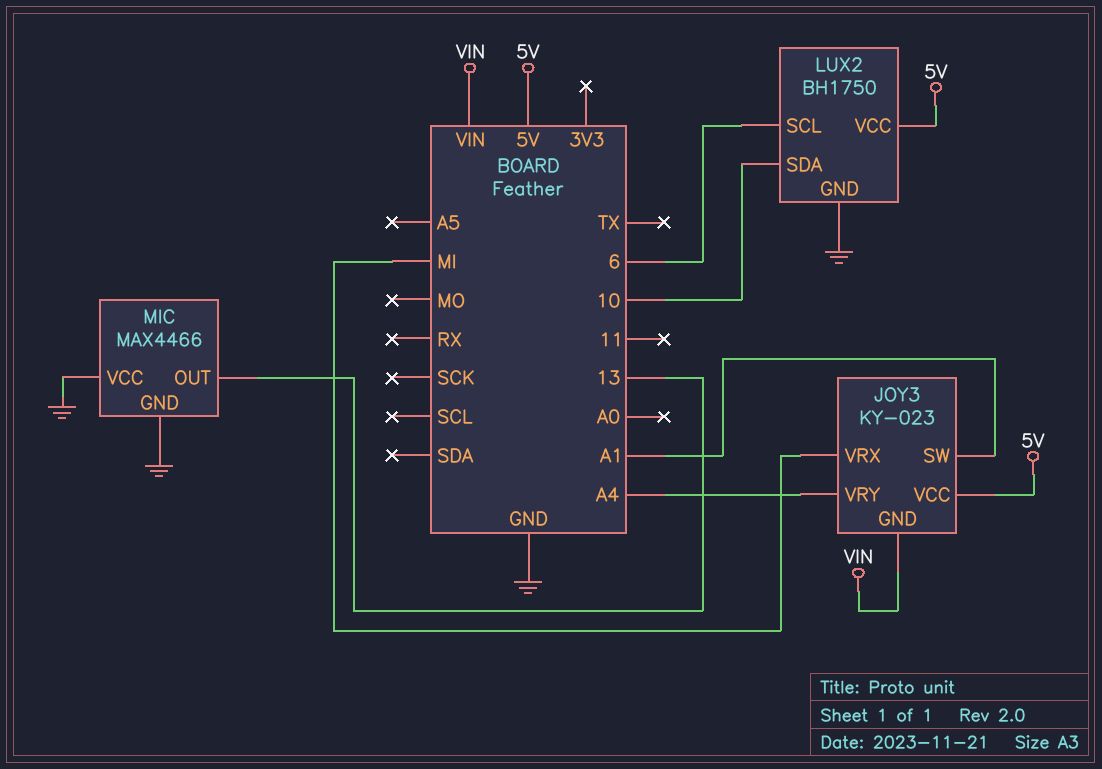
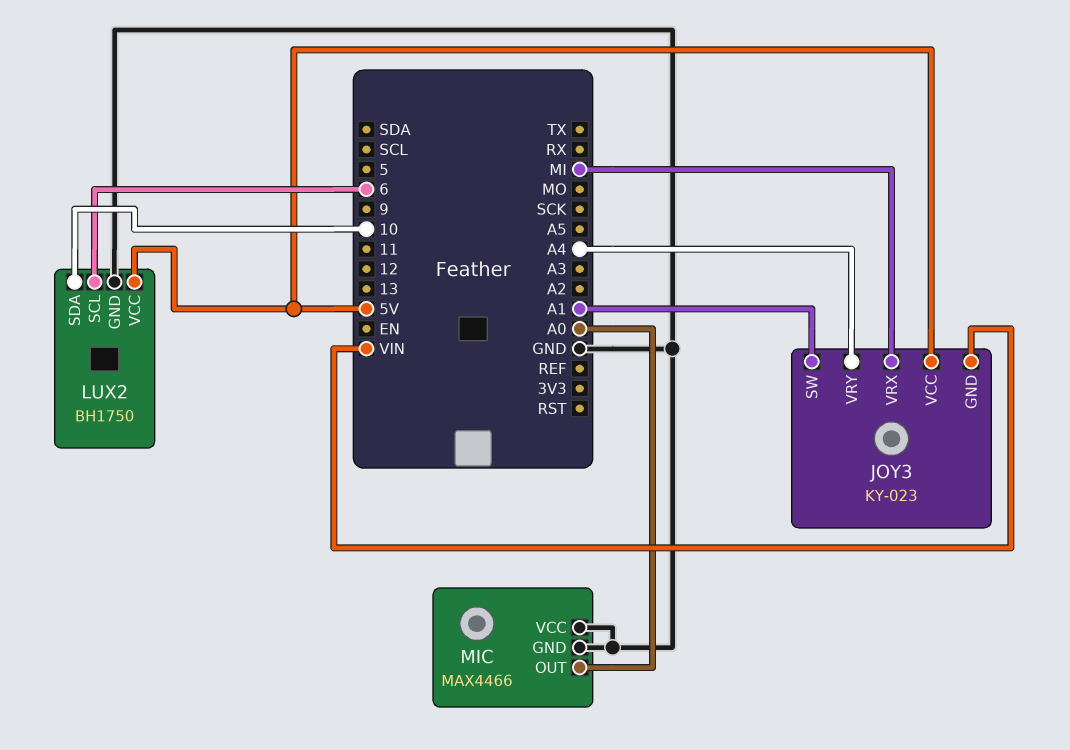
MIC pin OUT: 13 -> A0

